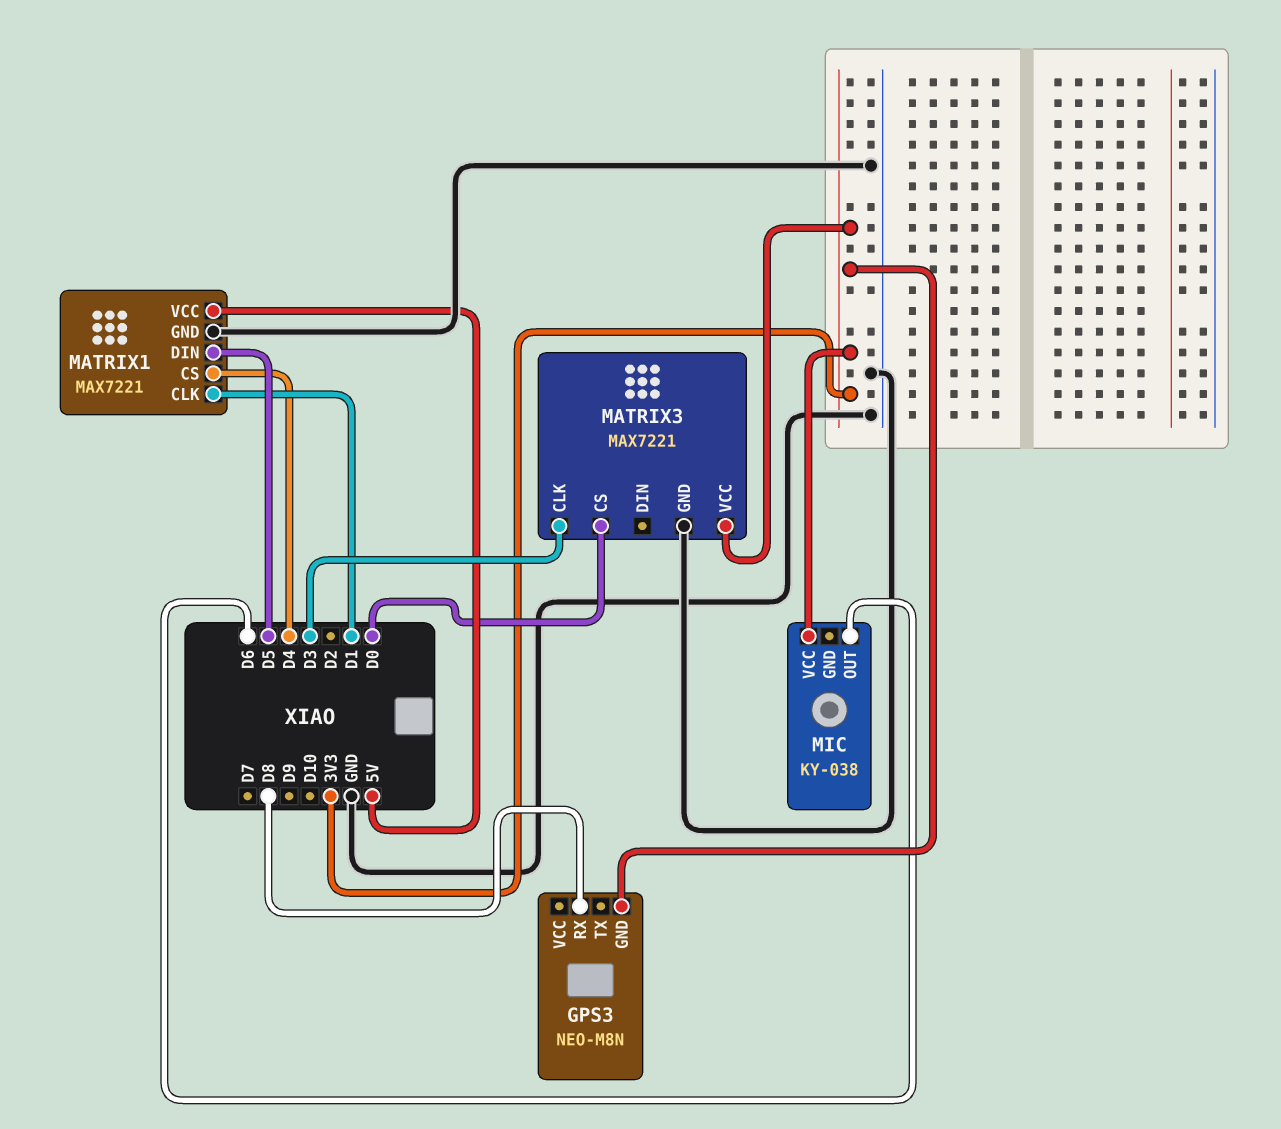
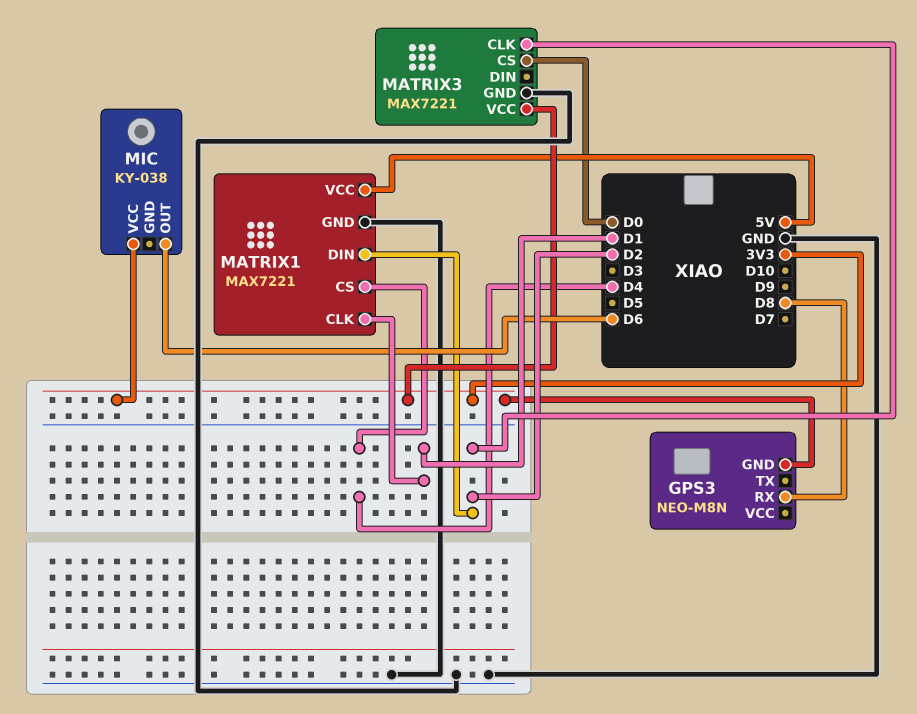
MATRIX1 pin DIN: D5 -> D2
MATRIX3 pin CLK: D3 -> D2

